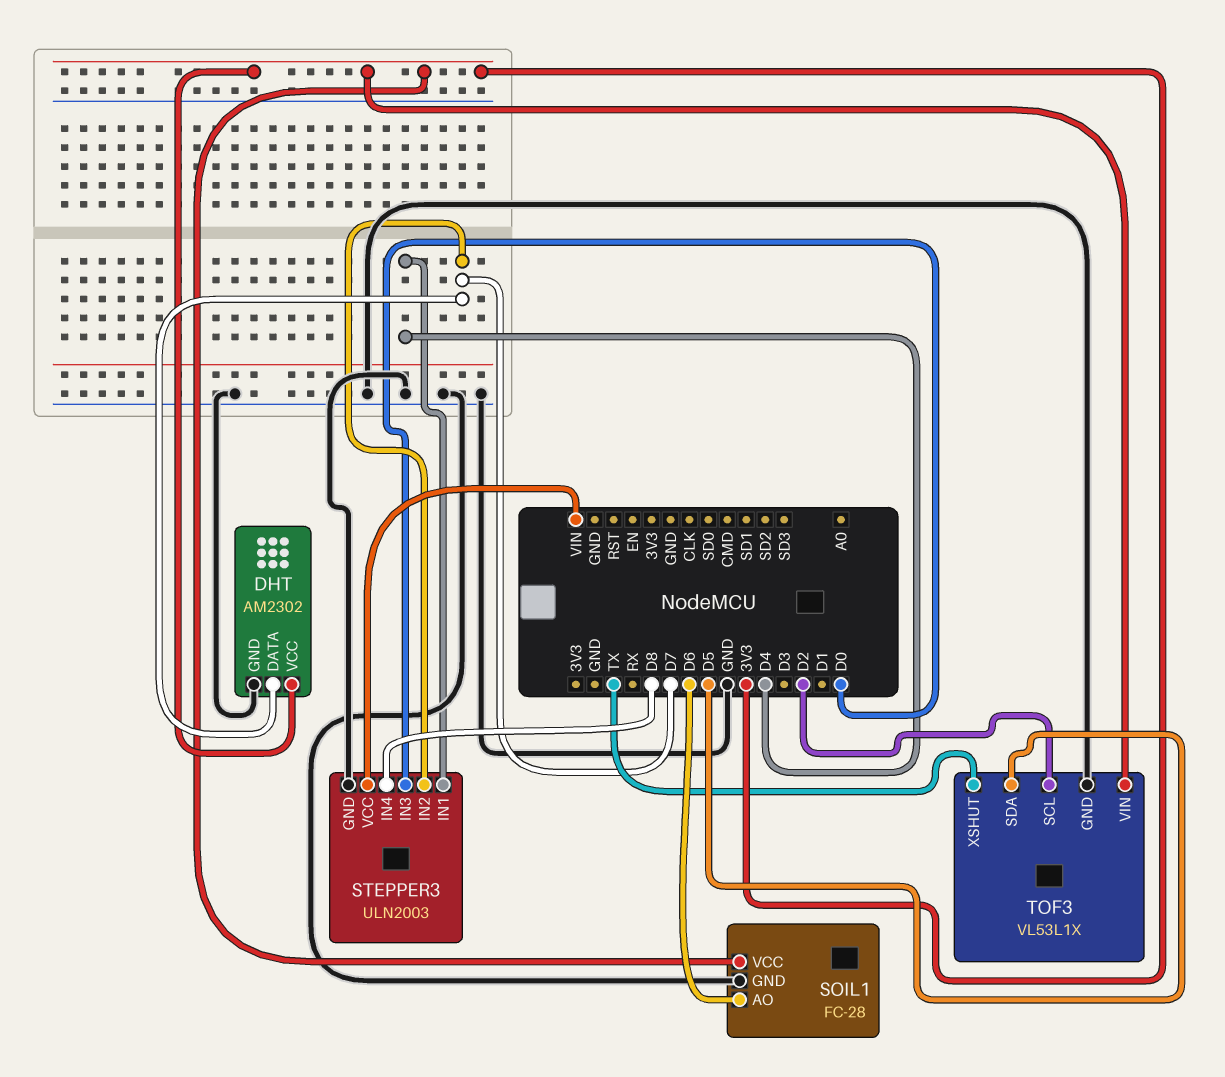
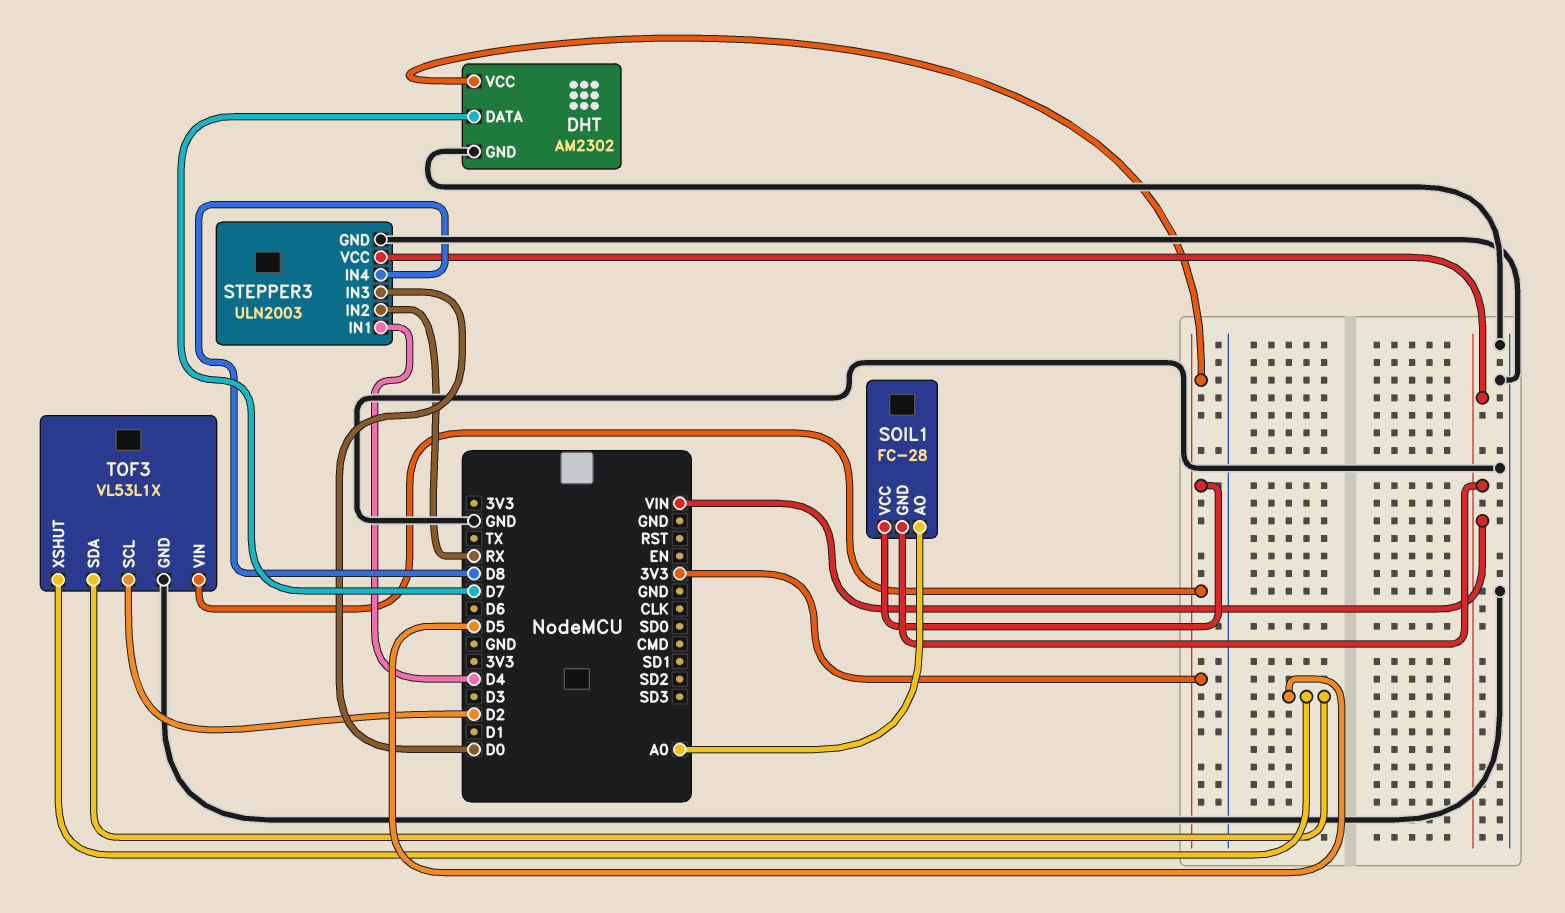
SOIL1 pin AO: D6 -> A0
SOIL1 pin GND: GND -> VIN
STEPPER3 pin IN2: D7 -> RX
TOF3 pin XSHUT: TX -> D5

